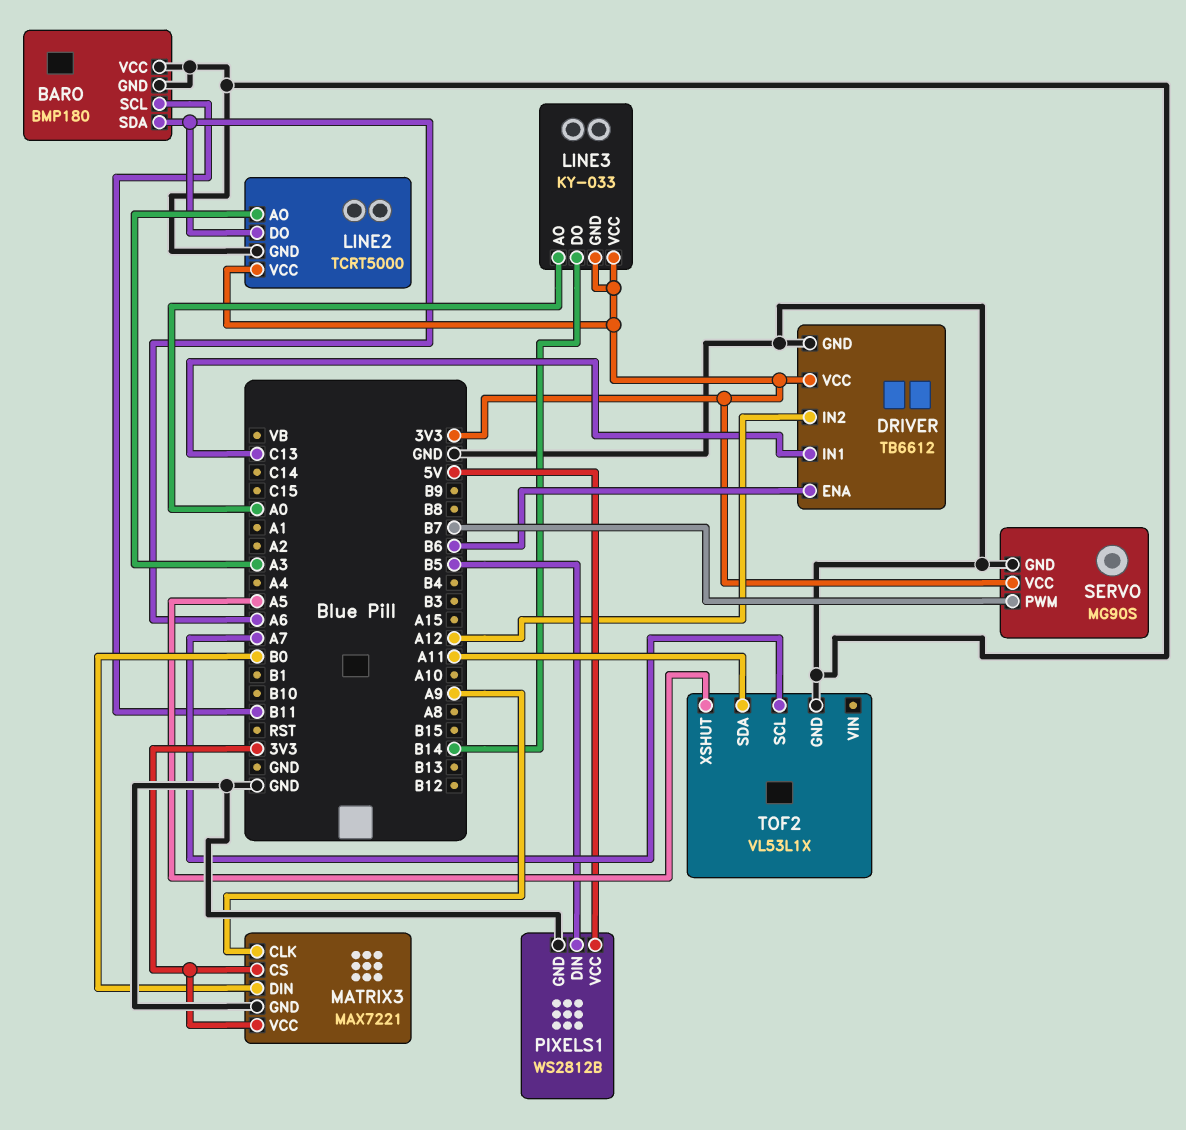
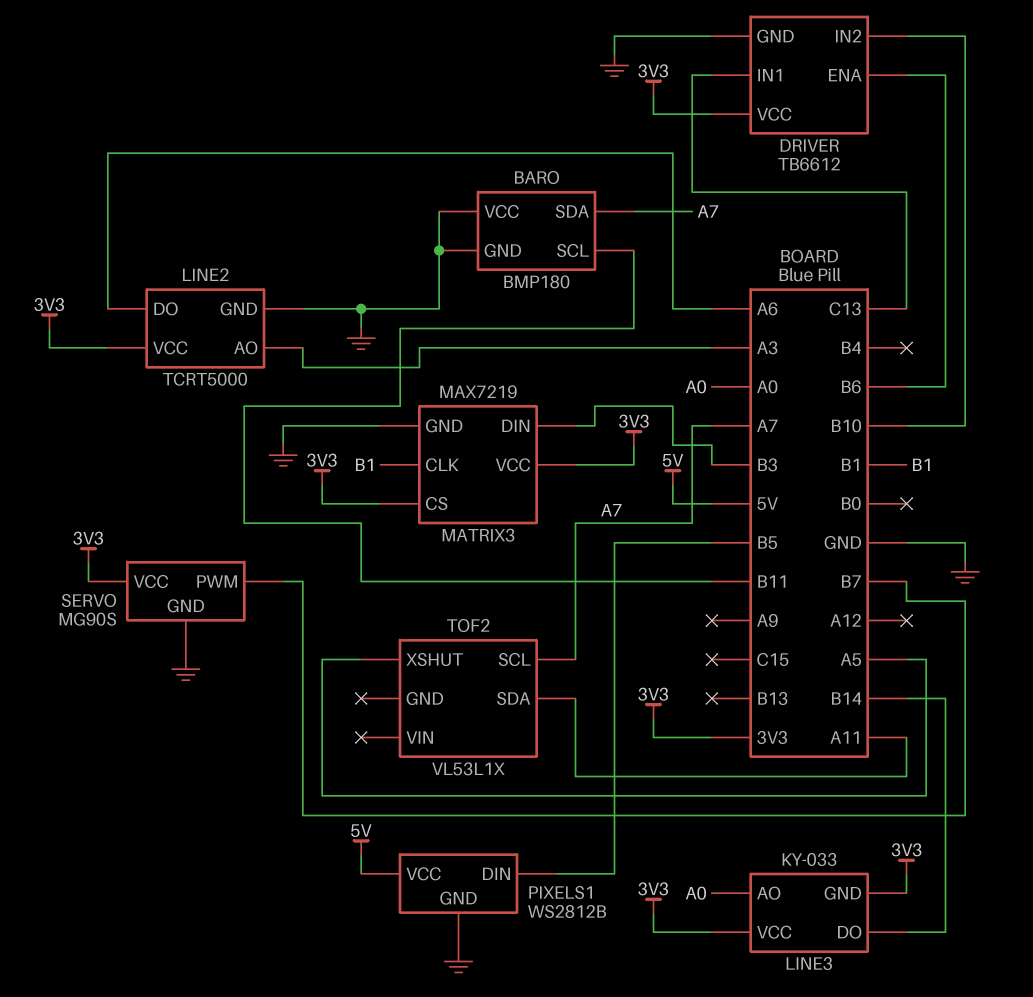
BARO pin SDA: A6 -> A7
DRIVER pin IN2: A12 -> B10
MATRIX3: MAX7221 -> MAX7219
MATRIX3 pin CLK: A9 -> B1
MATRIX3 pin DIN: B0 -> B3
TOF2 pin GND: GND -> none

